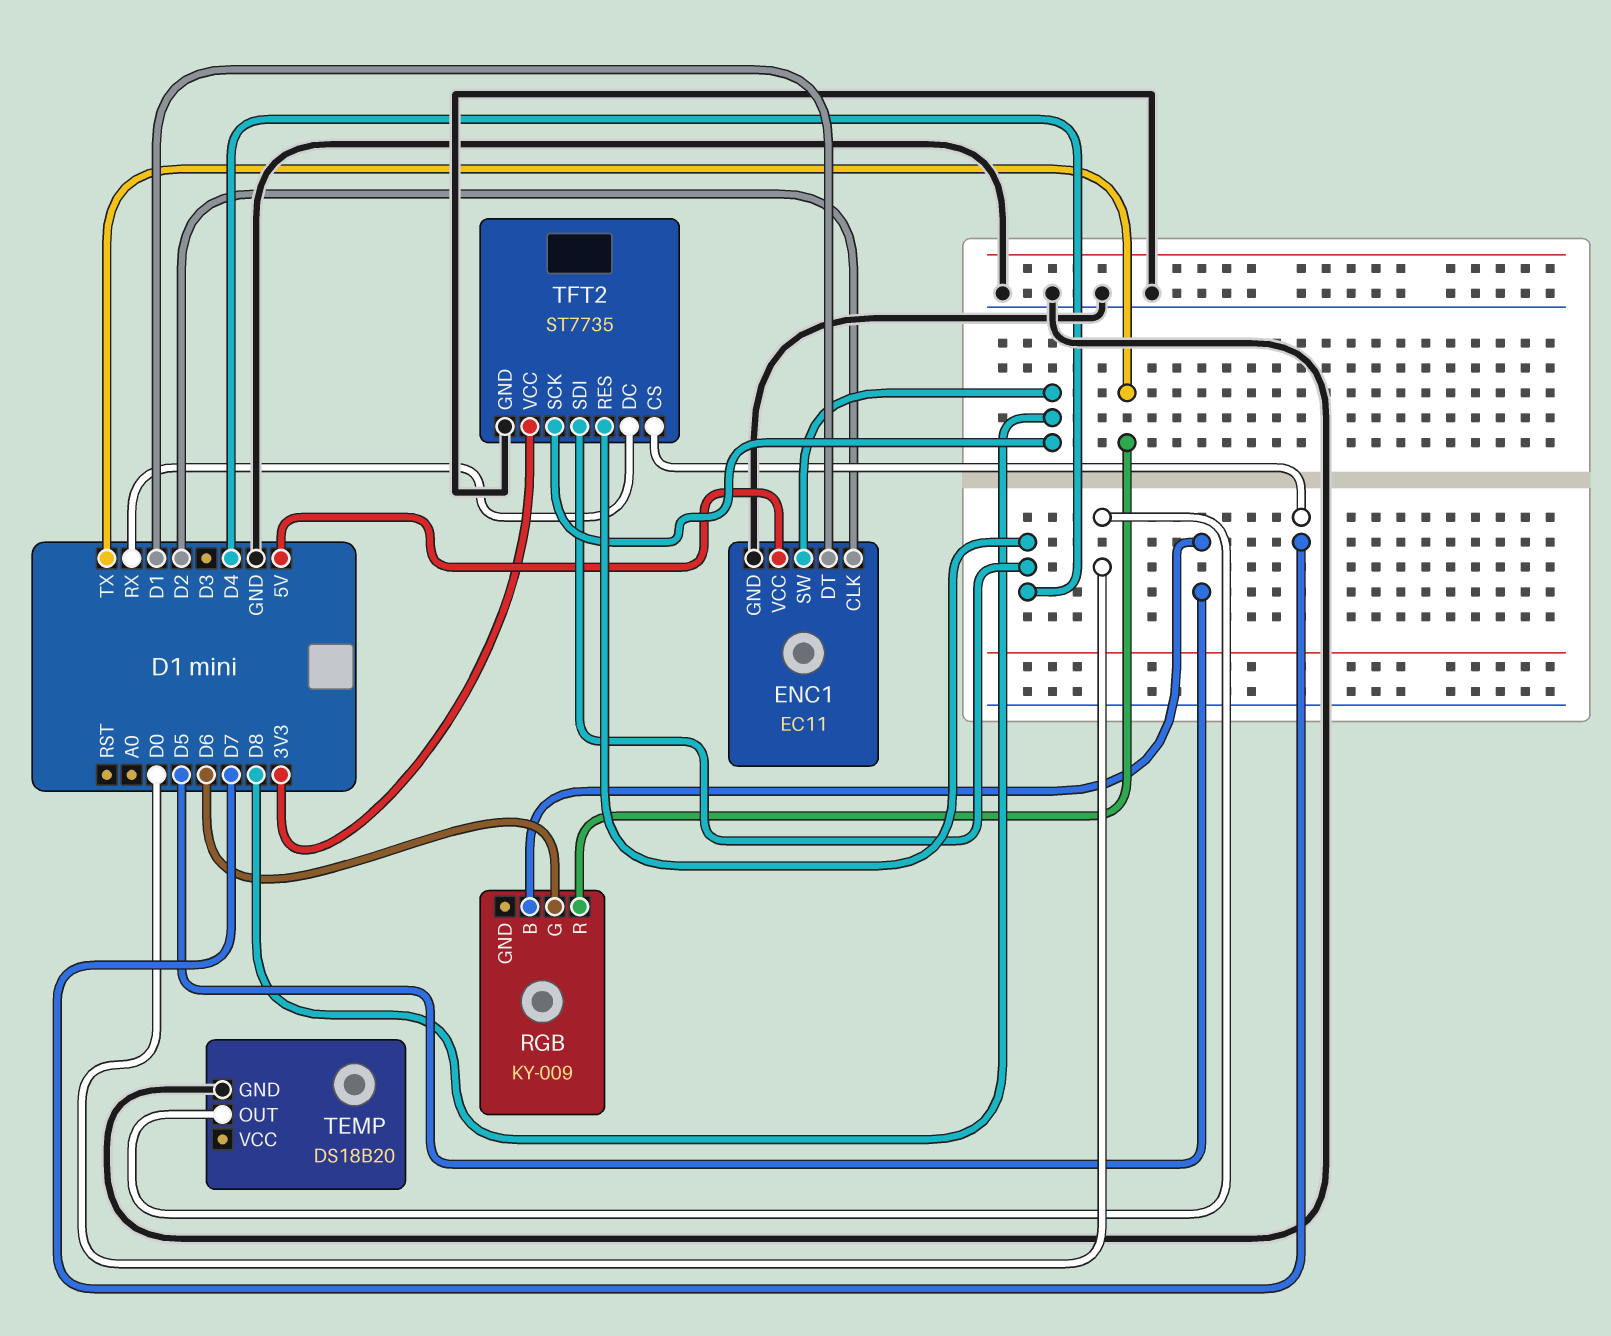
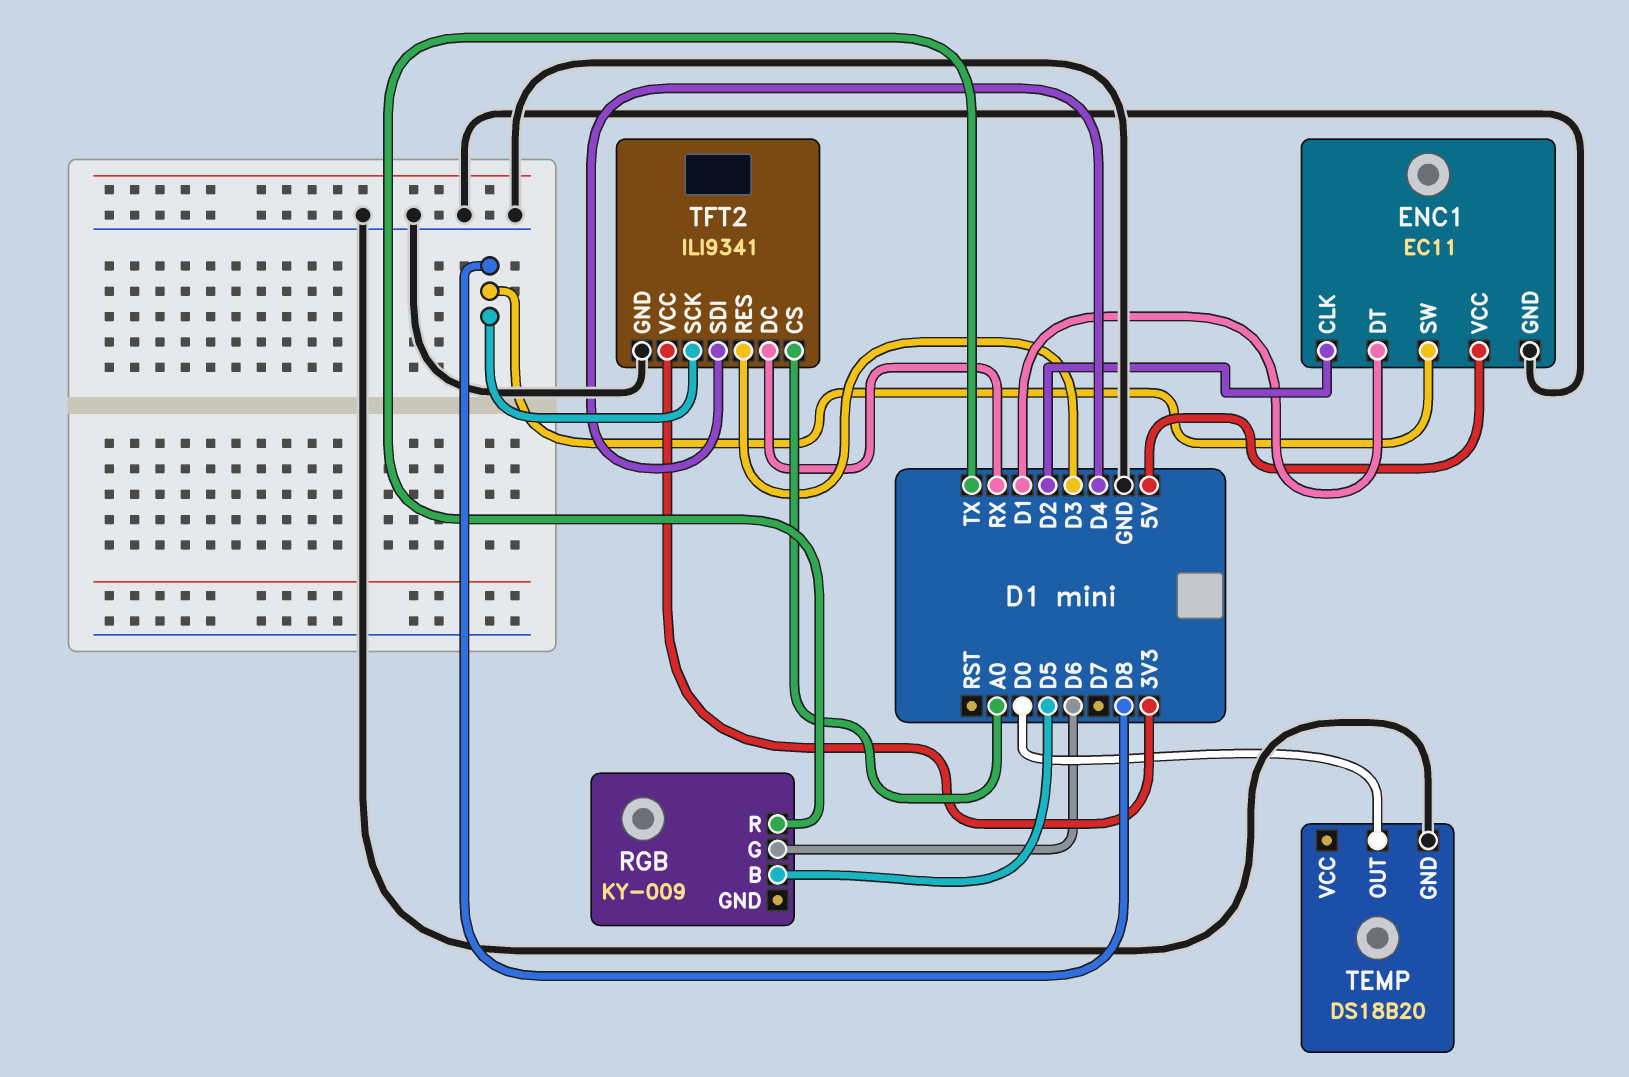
TFT2: ST7735 -> ILI9341
TFT2 pin CS: D7 -> A0
TFT2 pin RES: D4 -> D3

